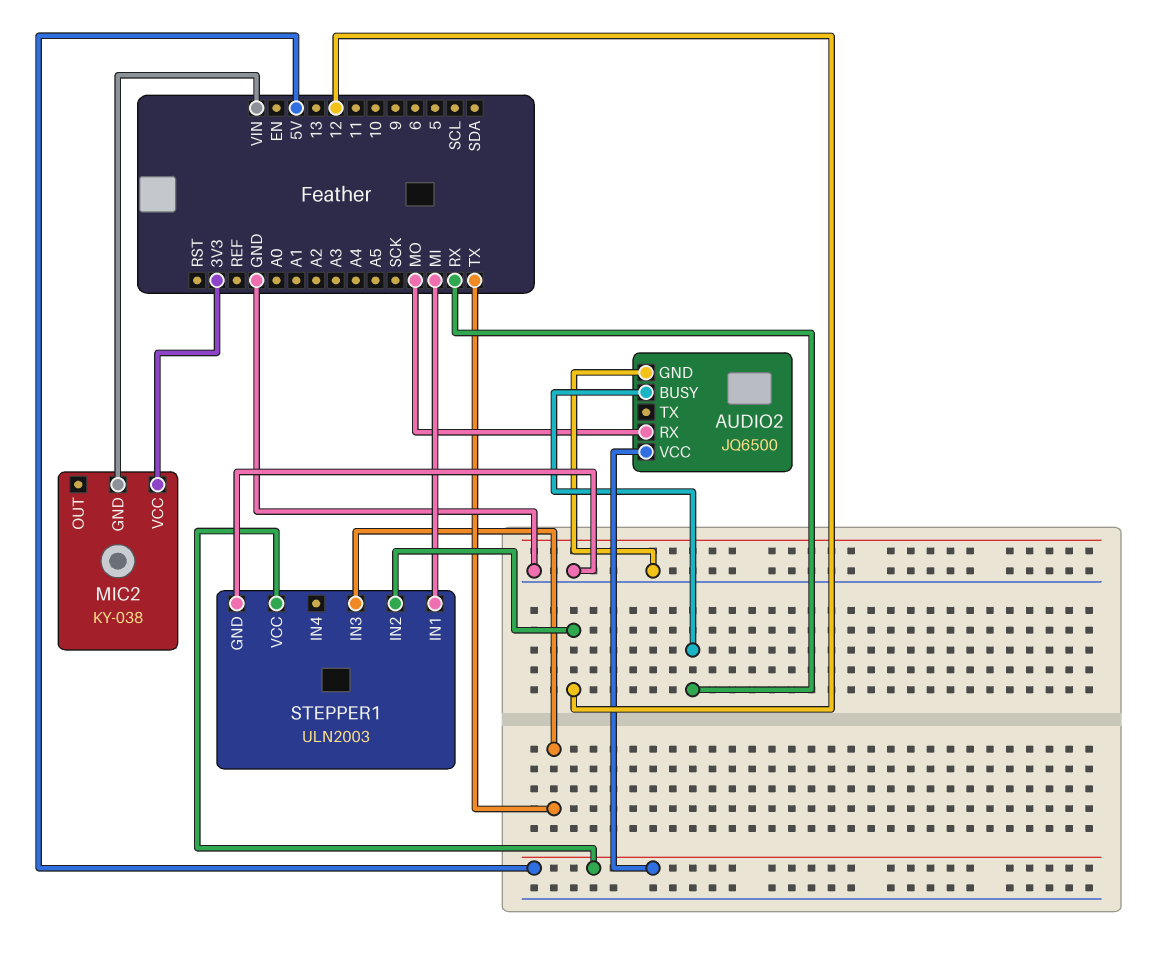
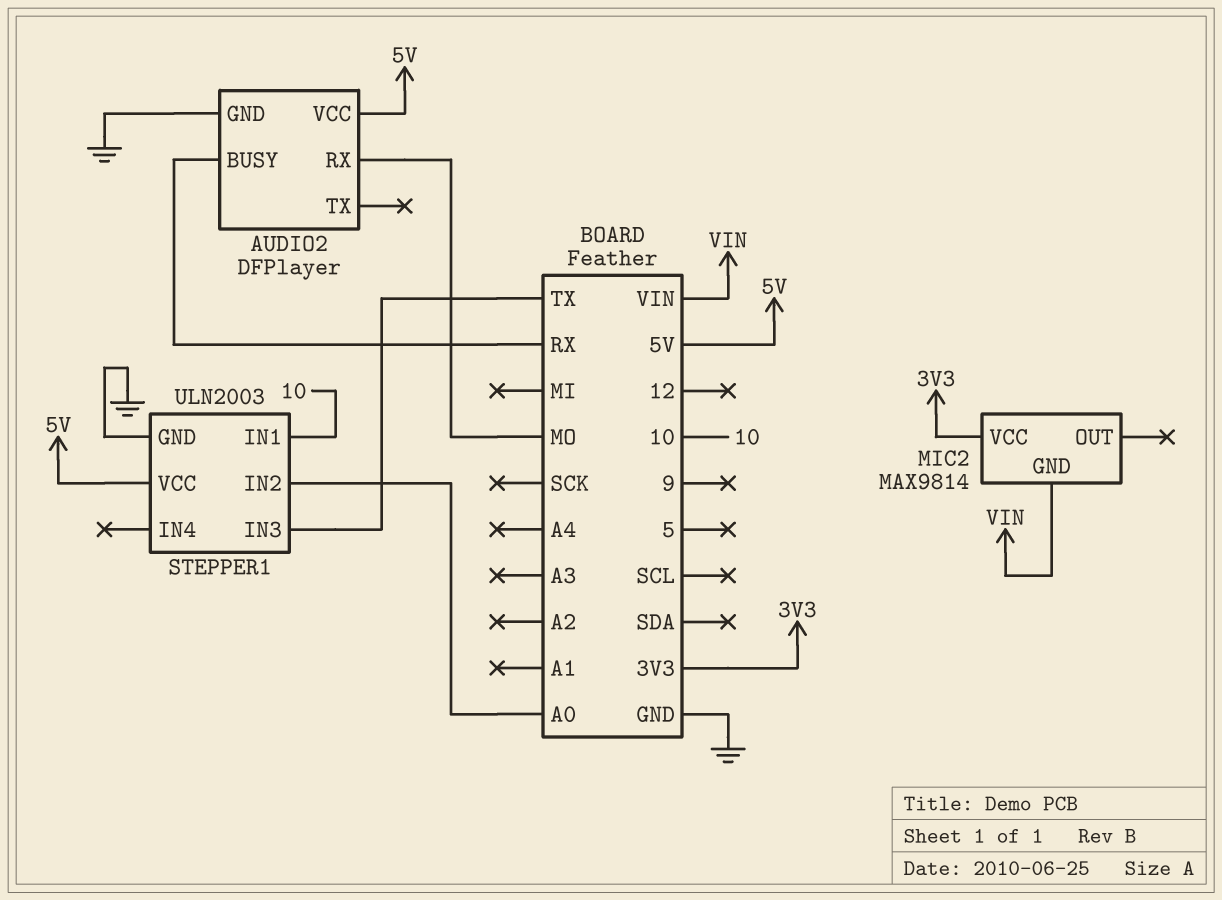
AUDIO2: JQ6500 -> DFPlayer
MIC2: KY-038 -> MAX9814
STEPPER1 pin IN1: MI -> 10
STEPPER1 pin IN2: 12 -> A0

